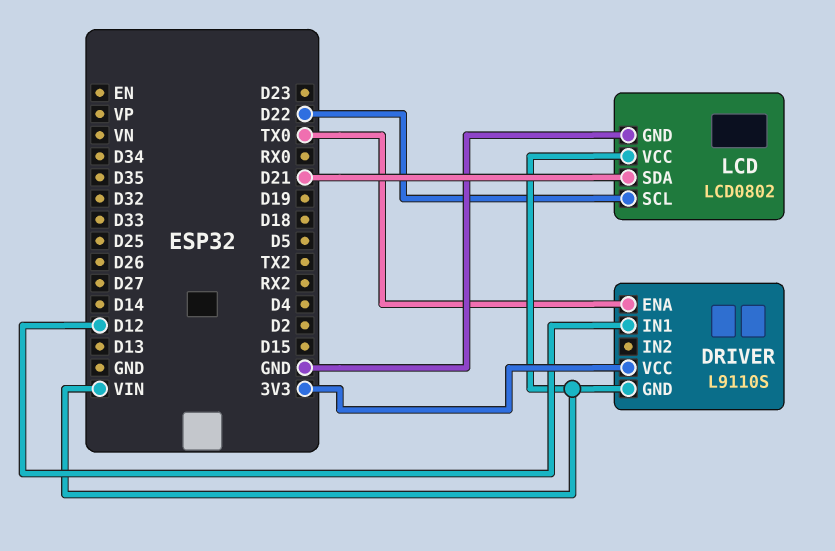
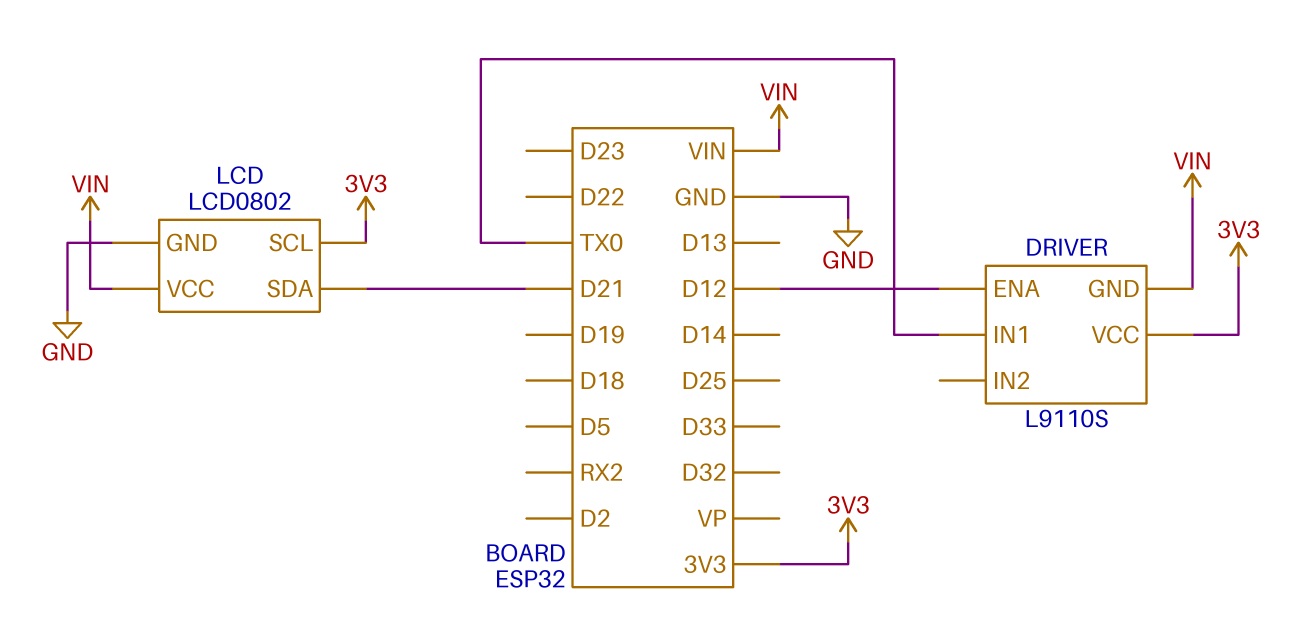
DRIVER pin ENA: TX0 -> D12
DRIVER pin IN1: D12 -> TX0
LCD pin SCL: D22 -> 3V3

